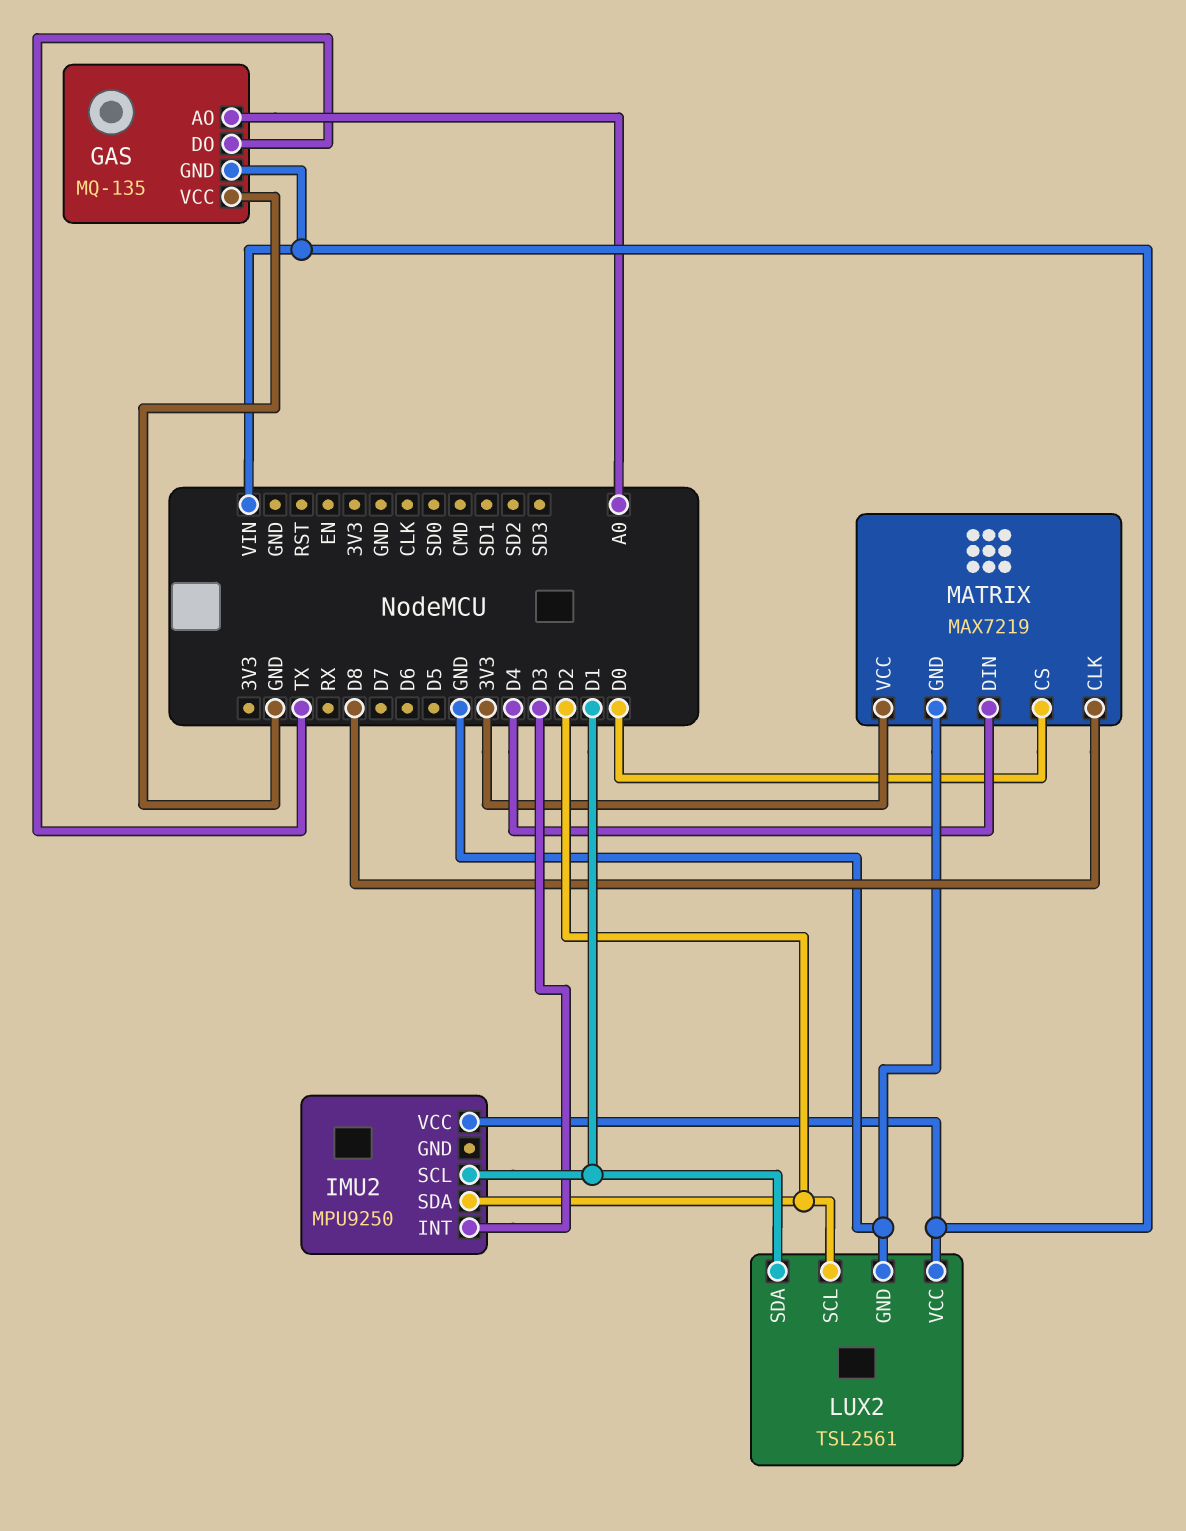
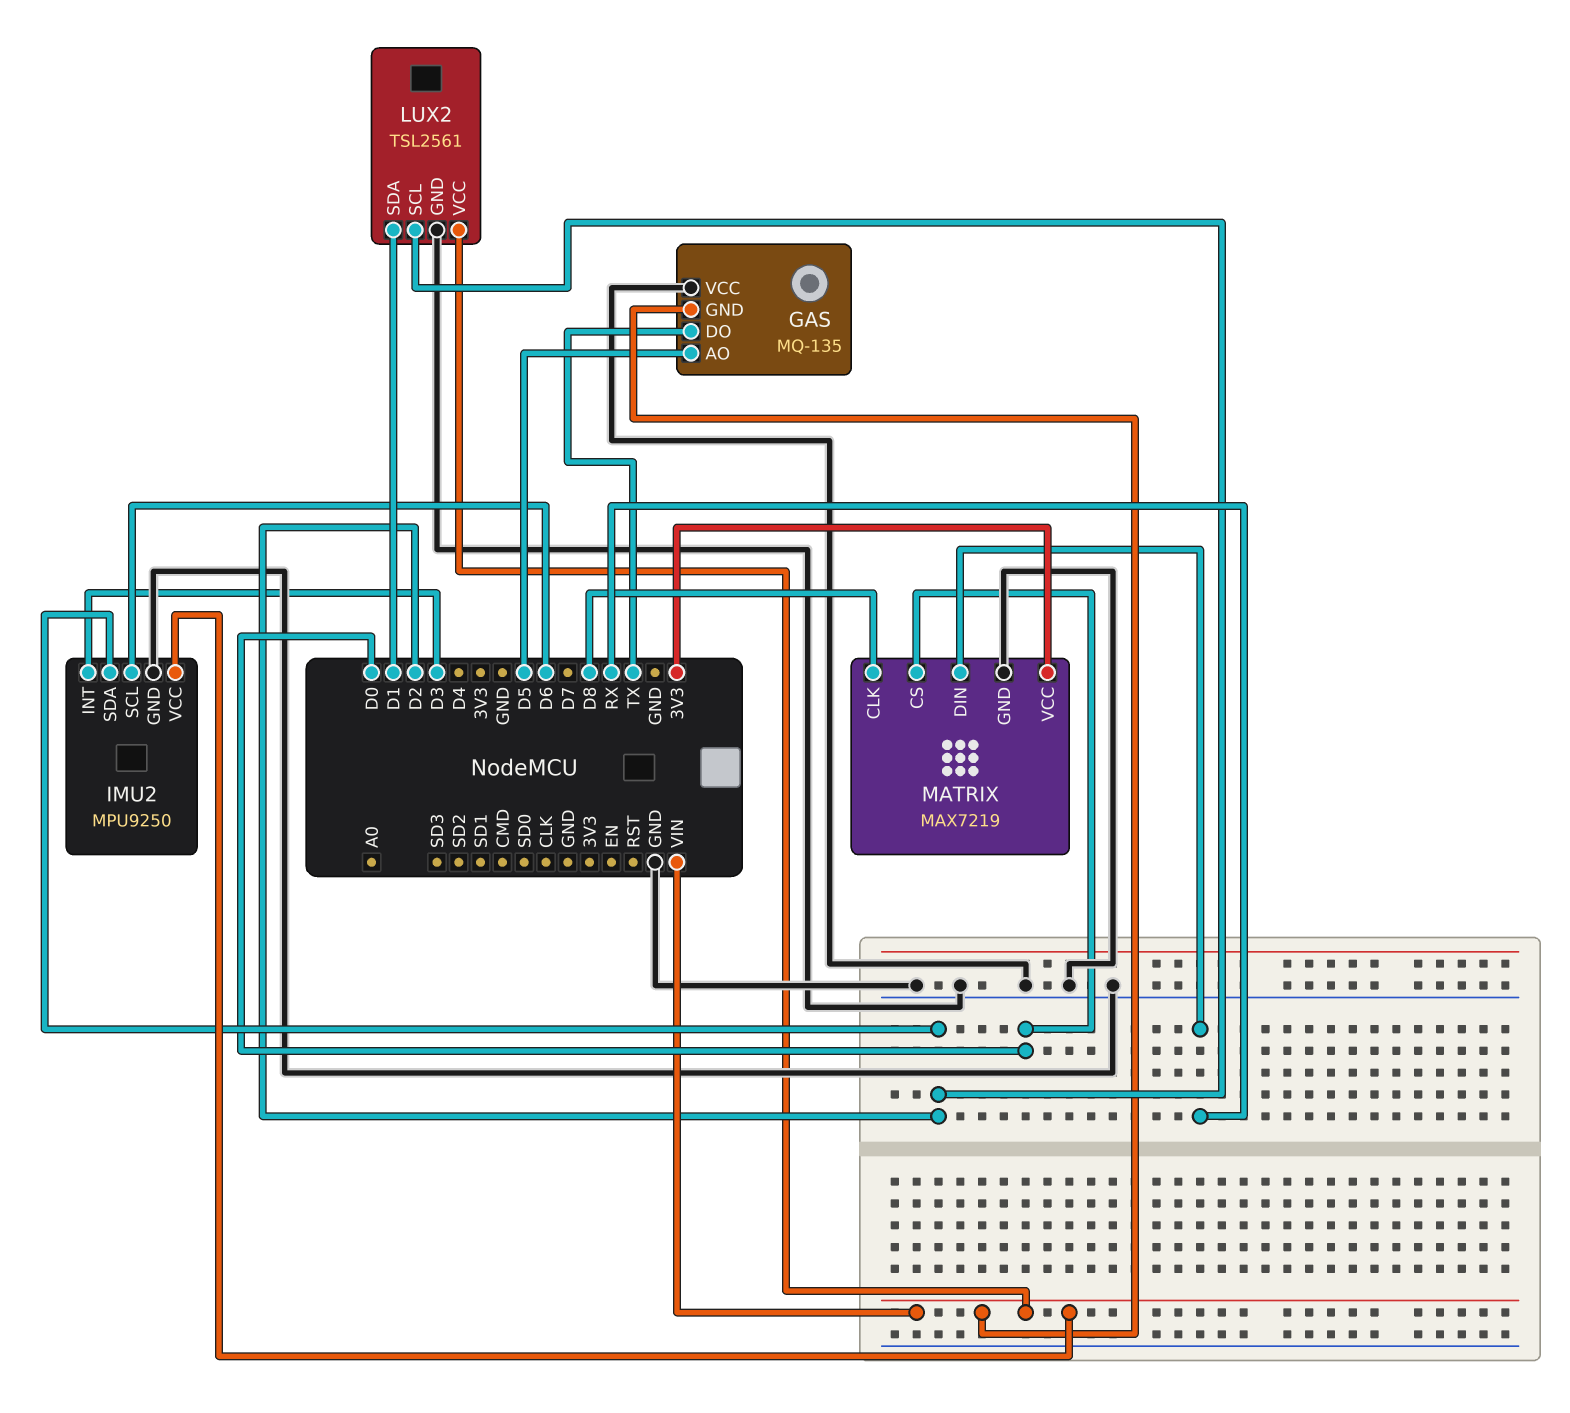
GAS pin AO: A0 -> D5
IMU2 pin GND: none -> GND
IMU2 pin SCL: D1 -> D6
MATRIX pin DIN: D4 -> RX

